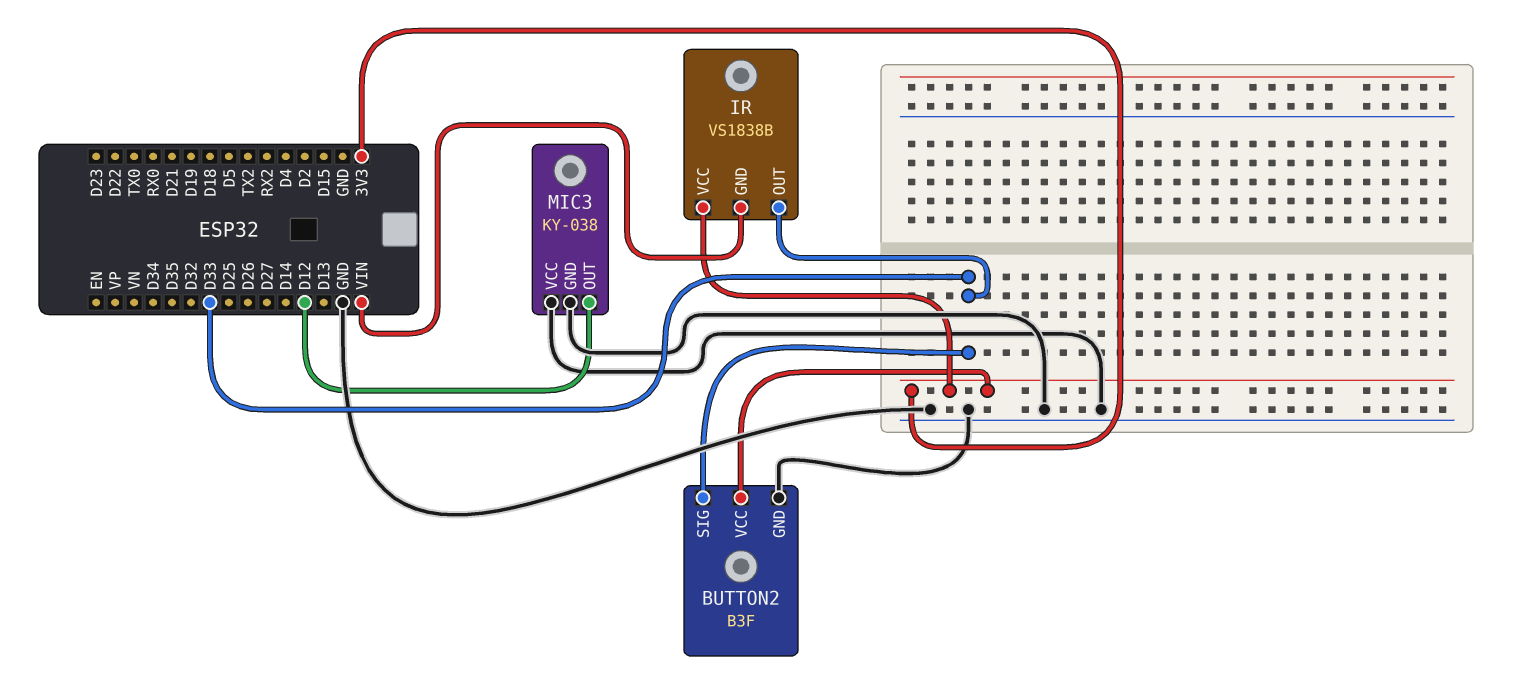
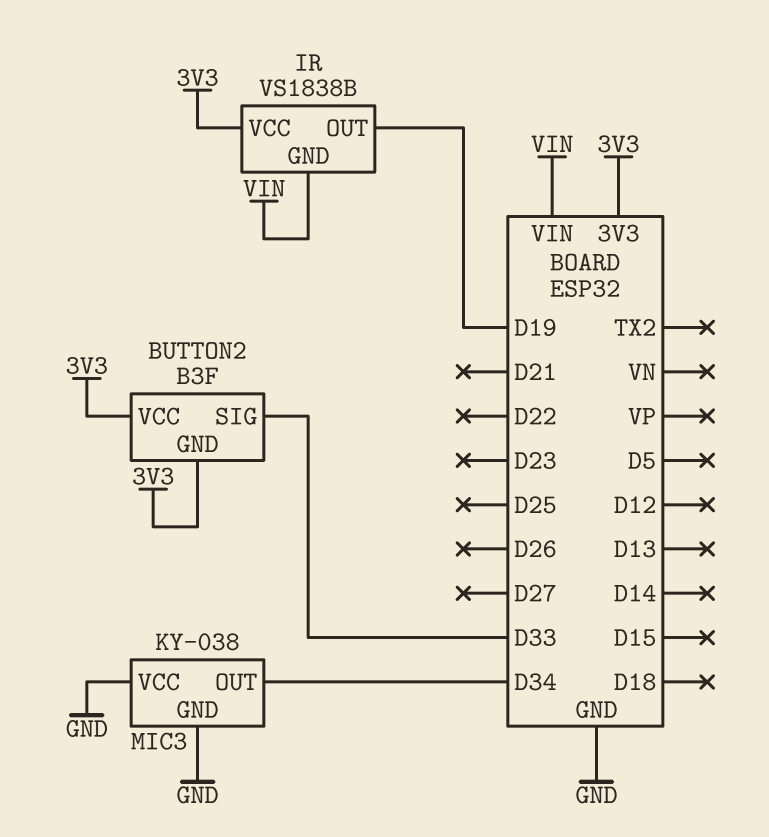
BUTTON2 pin GND: GND -> 3V3
IR pin OUT: D33 -> D19
MIC3 pin OUT: D12 -> D34

